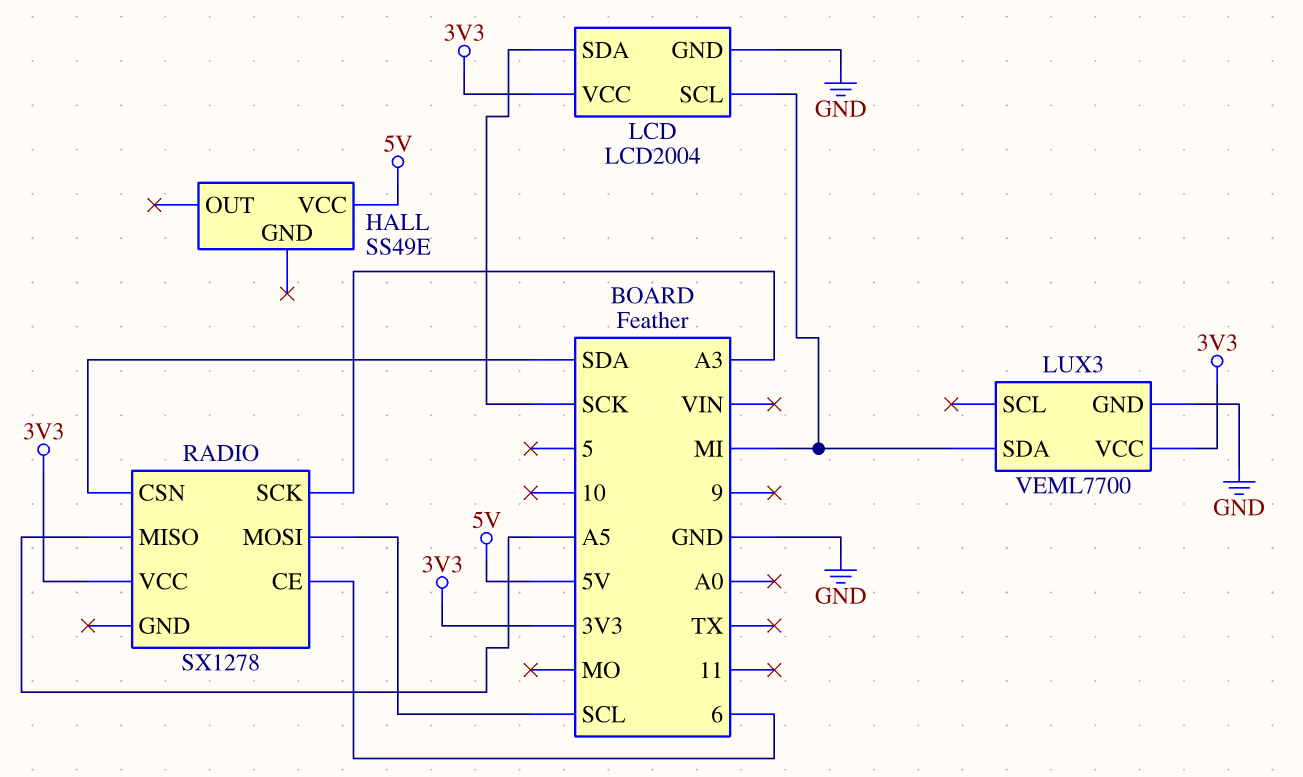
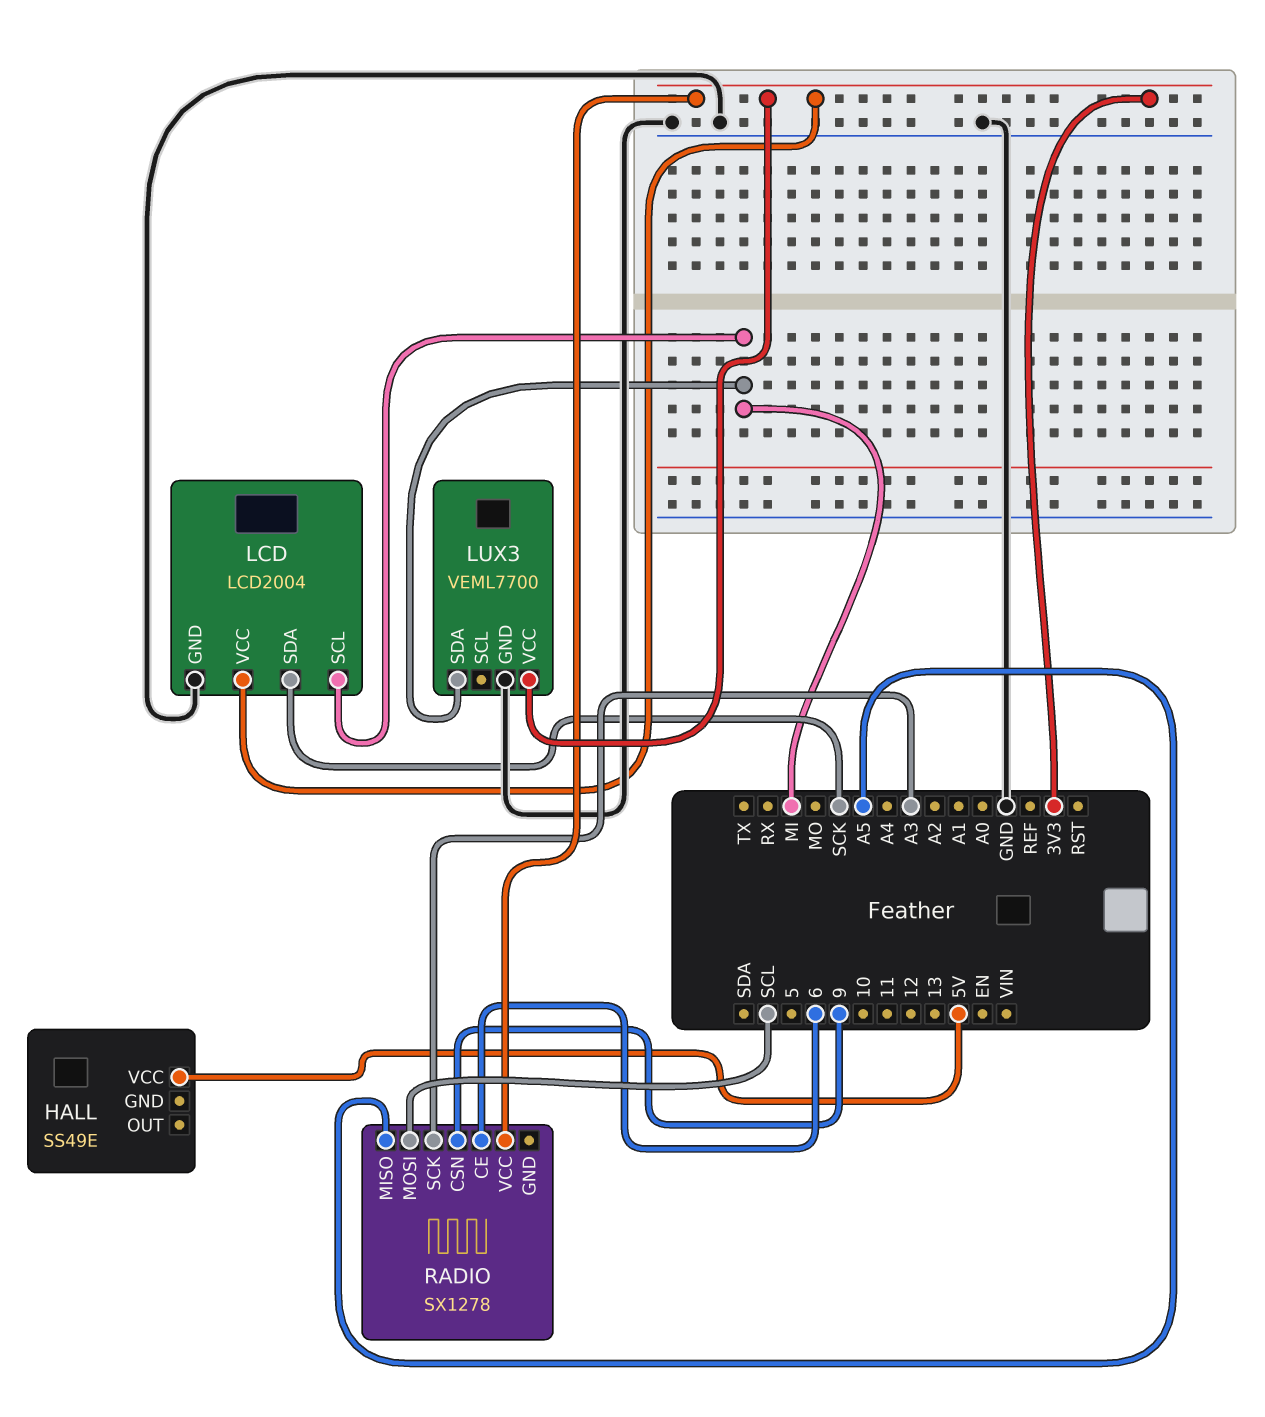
RADIO pin CSN: SDA -> 9

